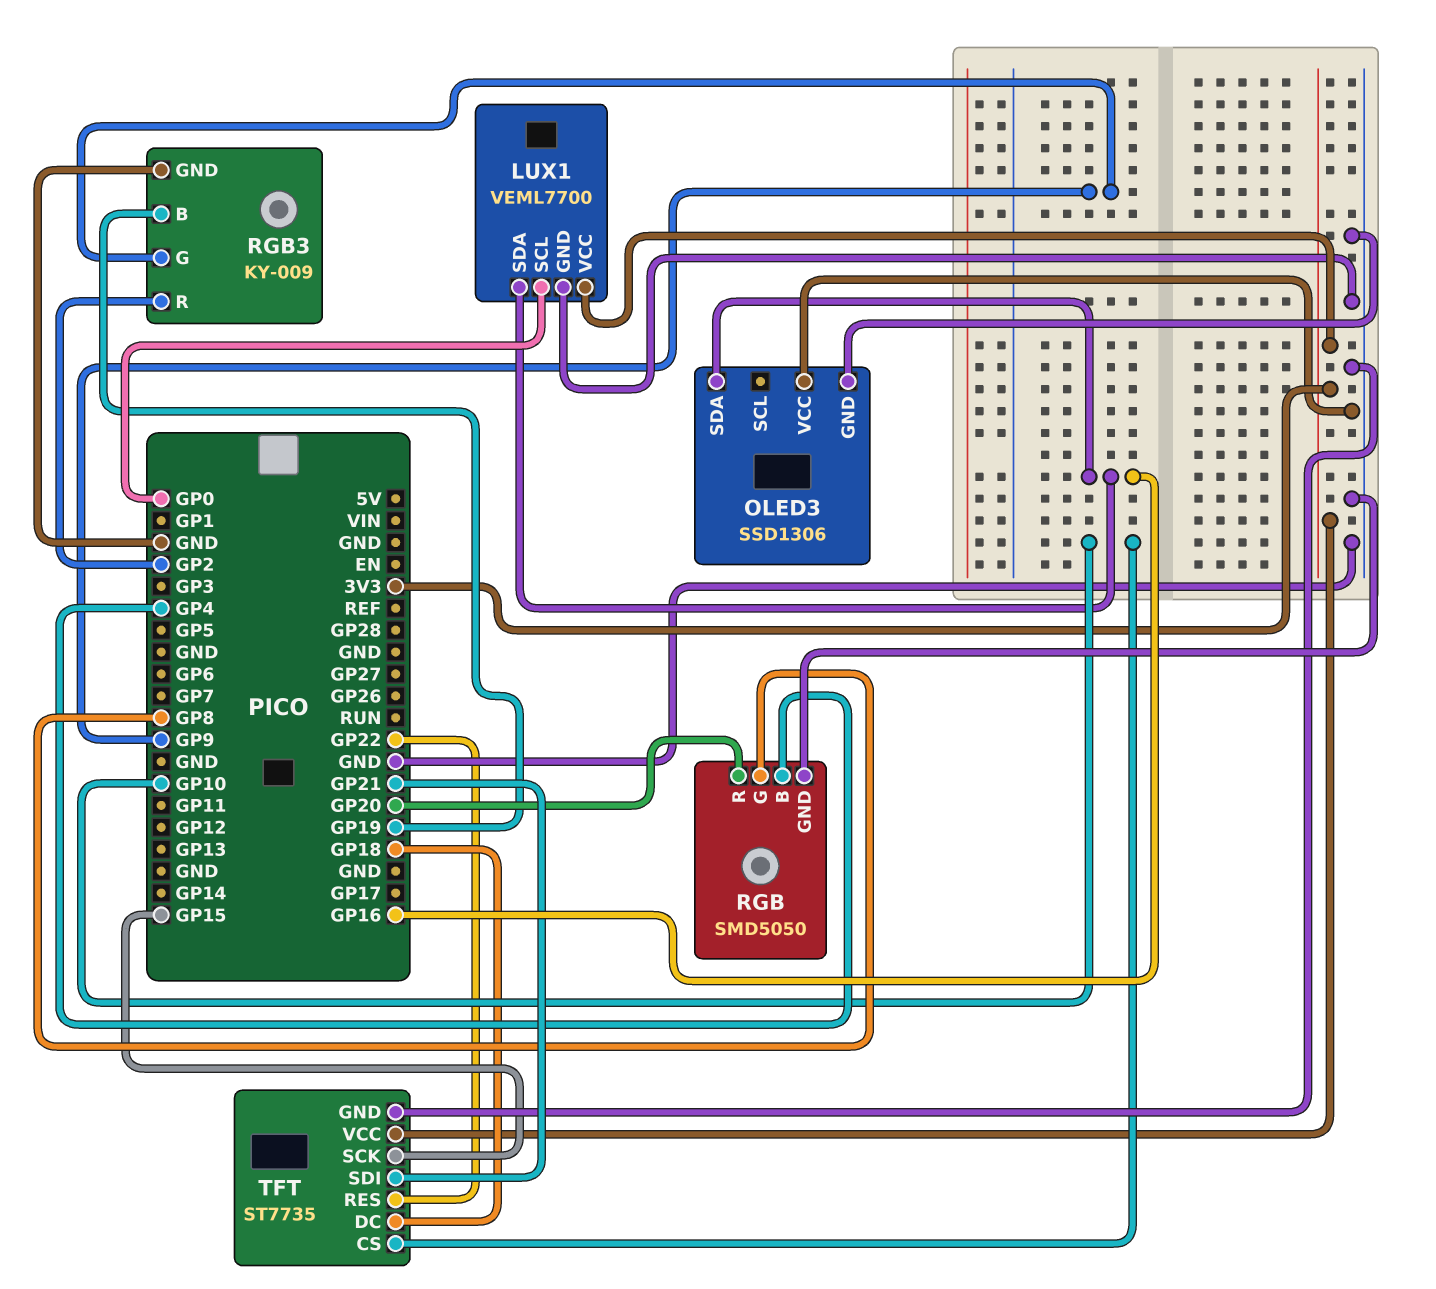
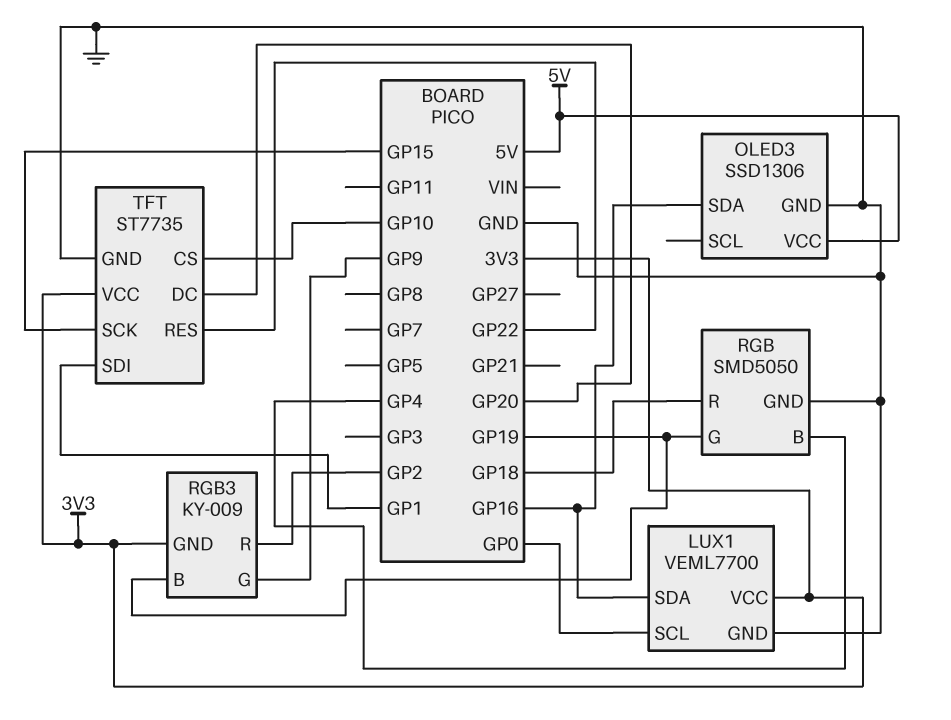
OLED3 pin VCC: GND -> 5V
RGB pin G: GP8 -> GP19
RGB pin R: GP20 -> GP18
RGB3 pin GND: GND -> 3V3
TFT pin DC: GP18 -> GP20
TFT pin SDI: GP21 -> GP1

